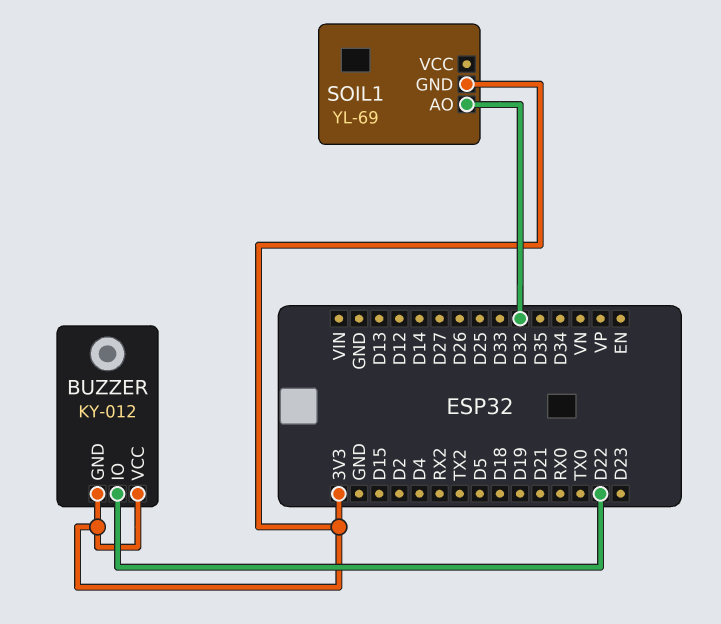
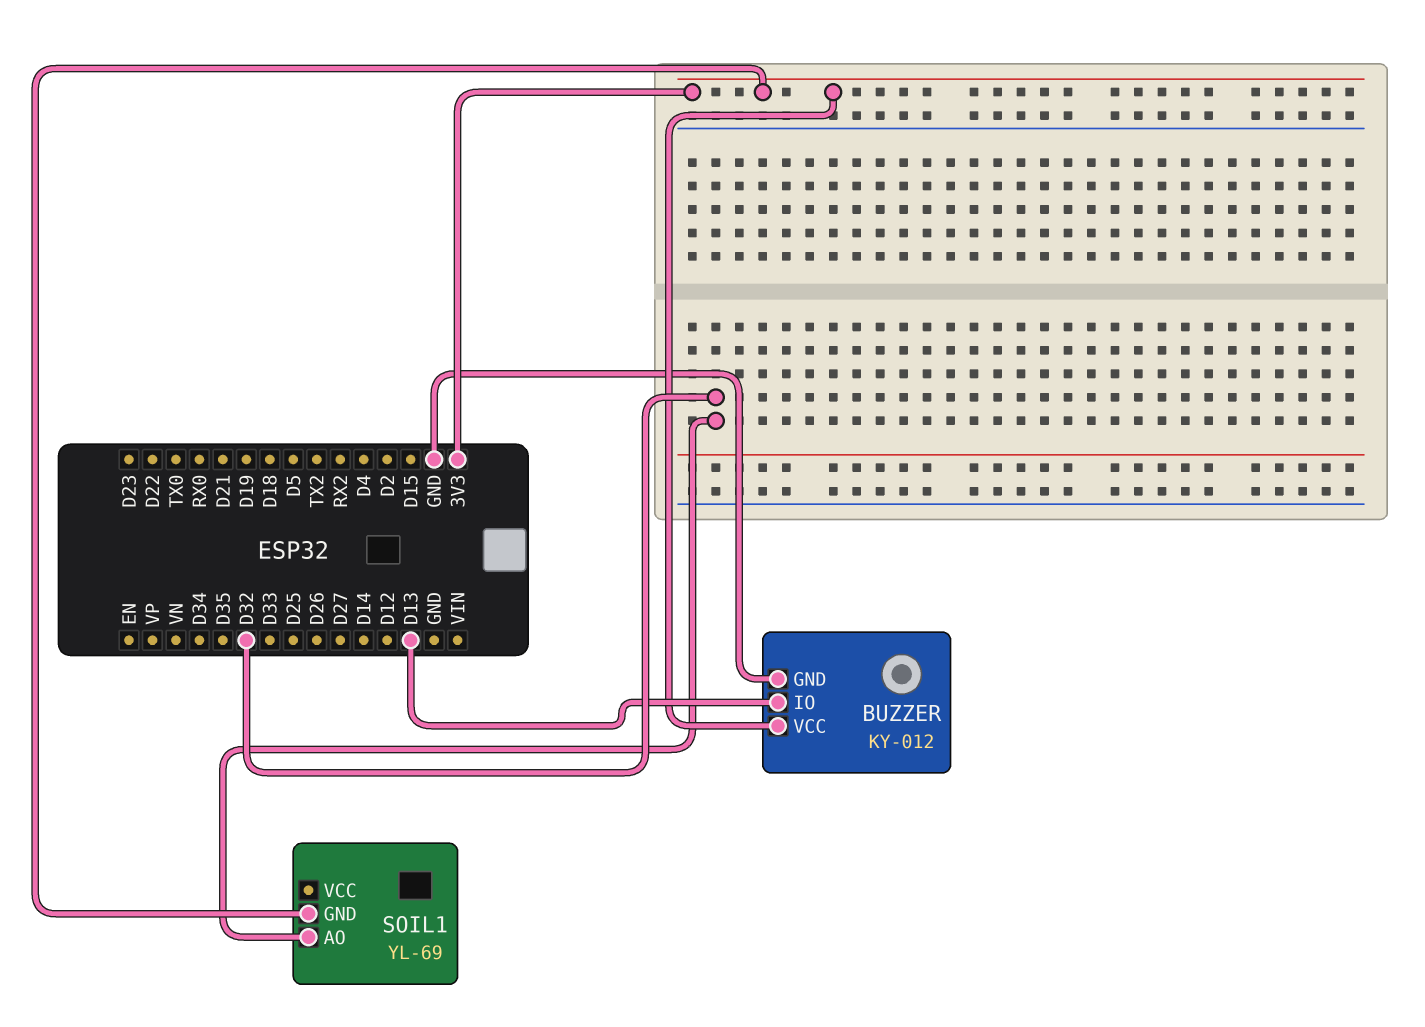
BUZZER pin GND: 3V3 -> GND
BUZZER pin IO: D22 -> D13

